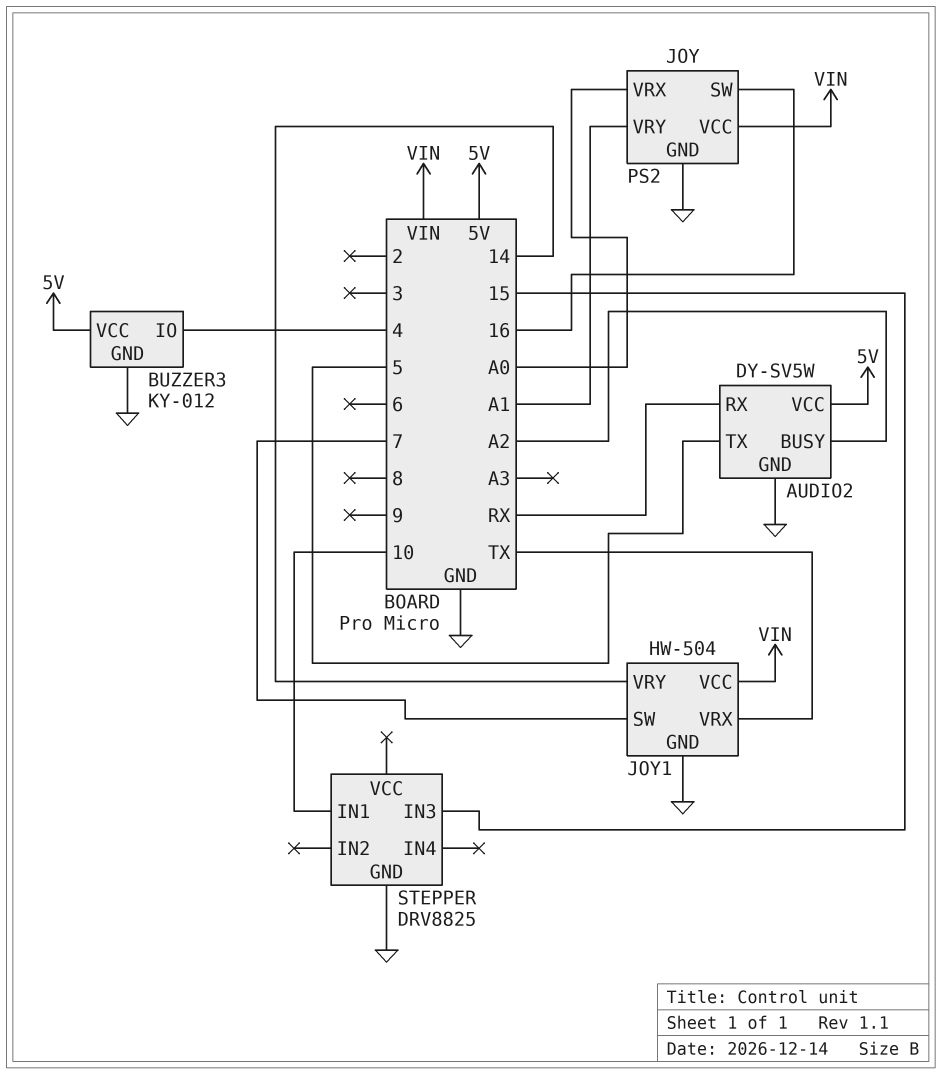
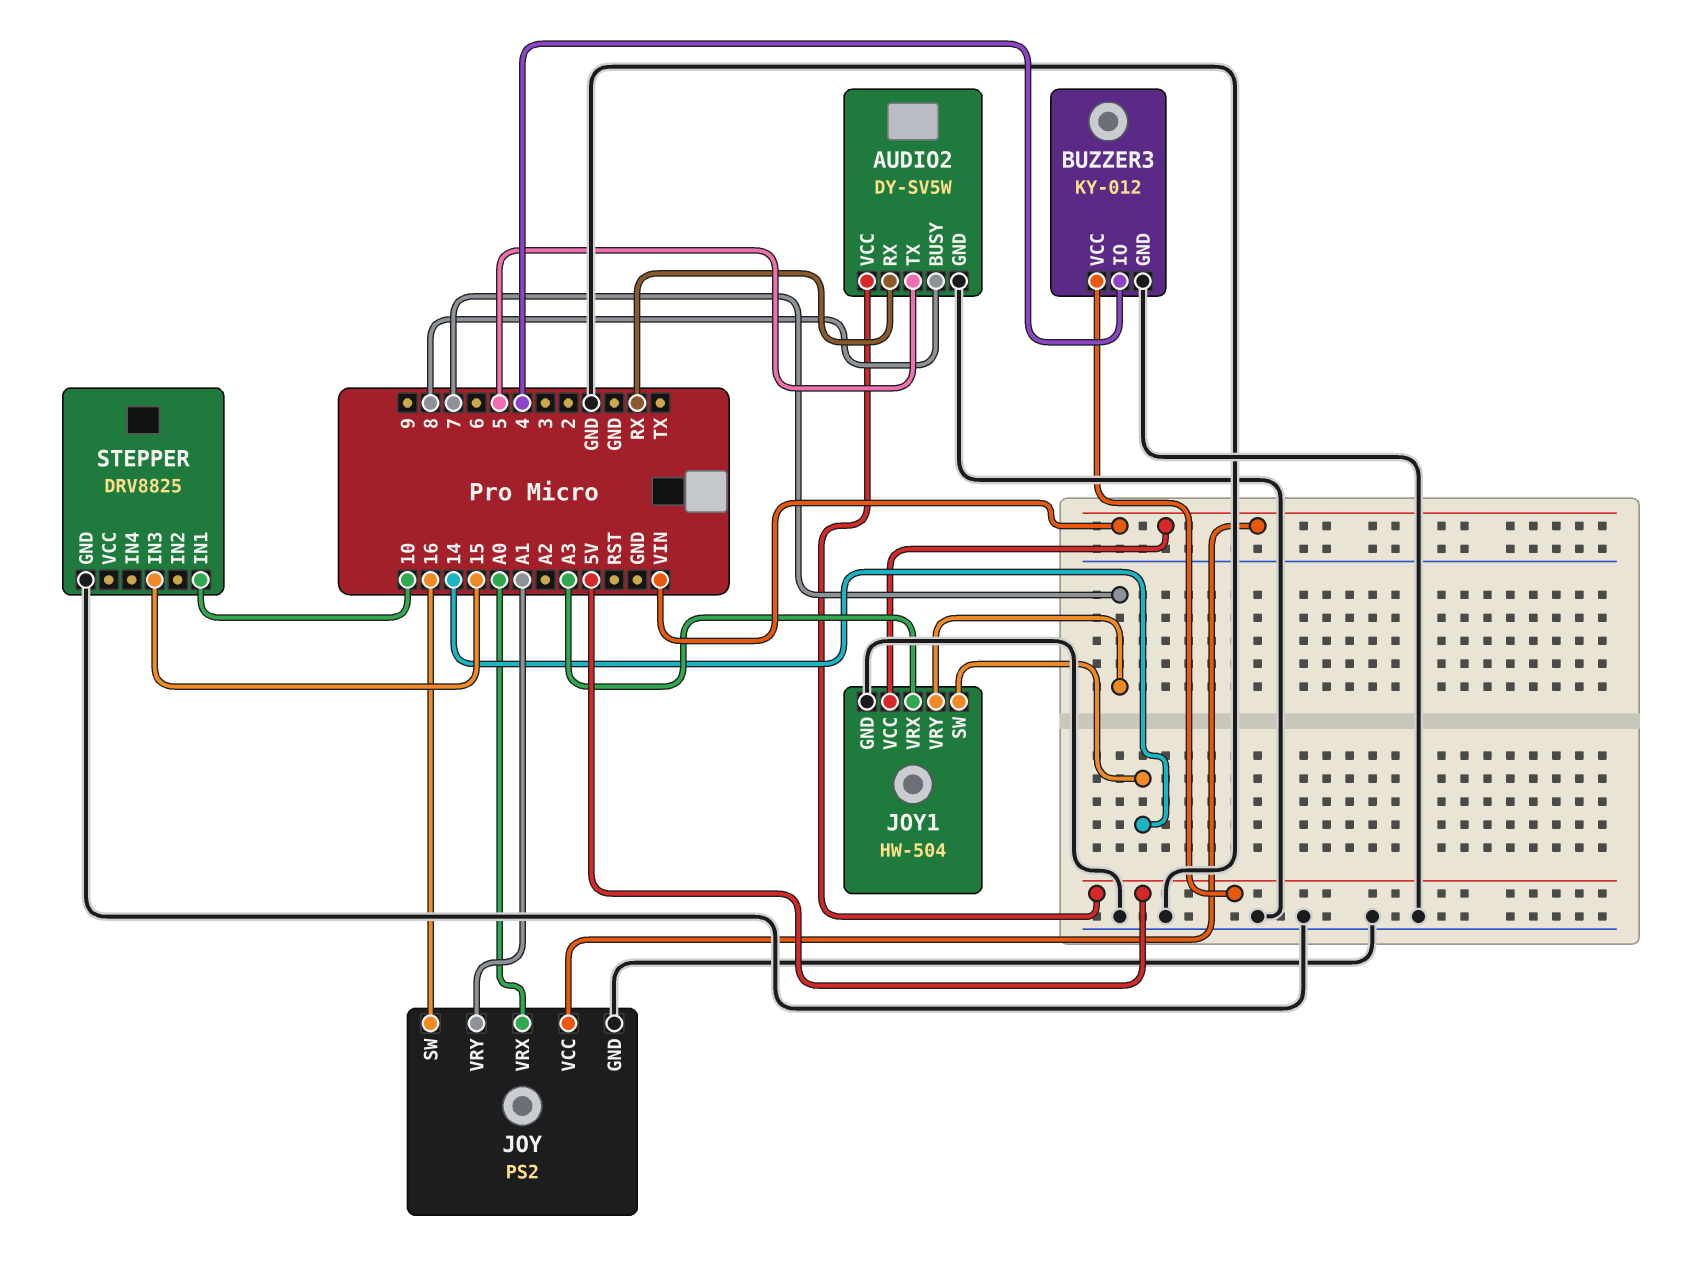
AUDIO2 pin BUSY: A2 -> 8
JOY1 pin SW: 7 -> 14
JOY1 pin VRX: TX -> A3
JOY1 pin VRY: 14 -> 7

